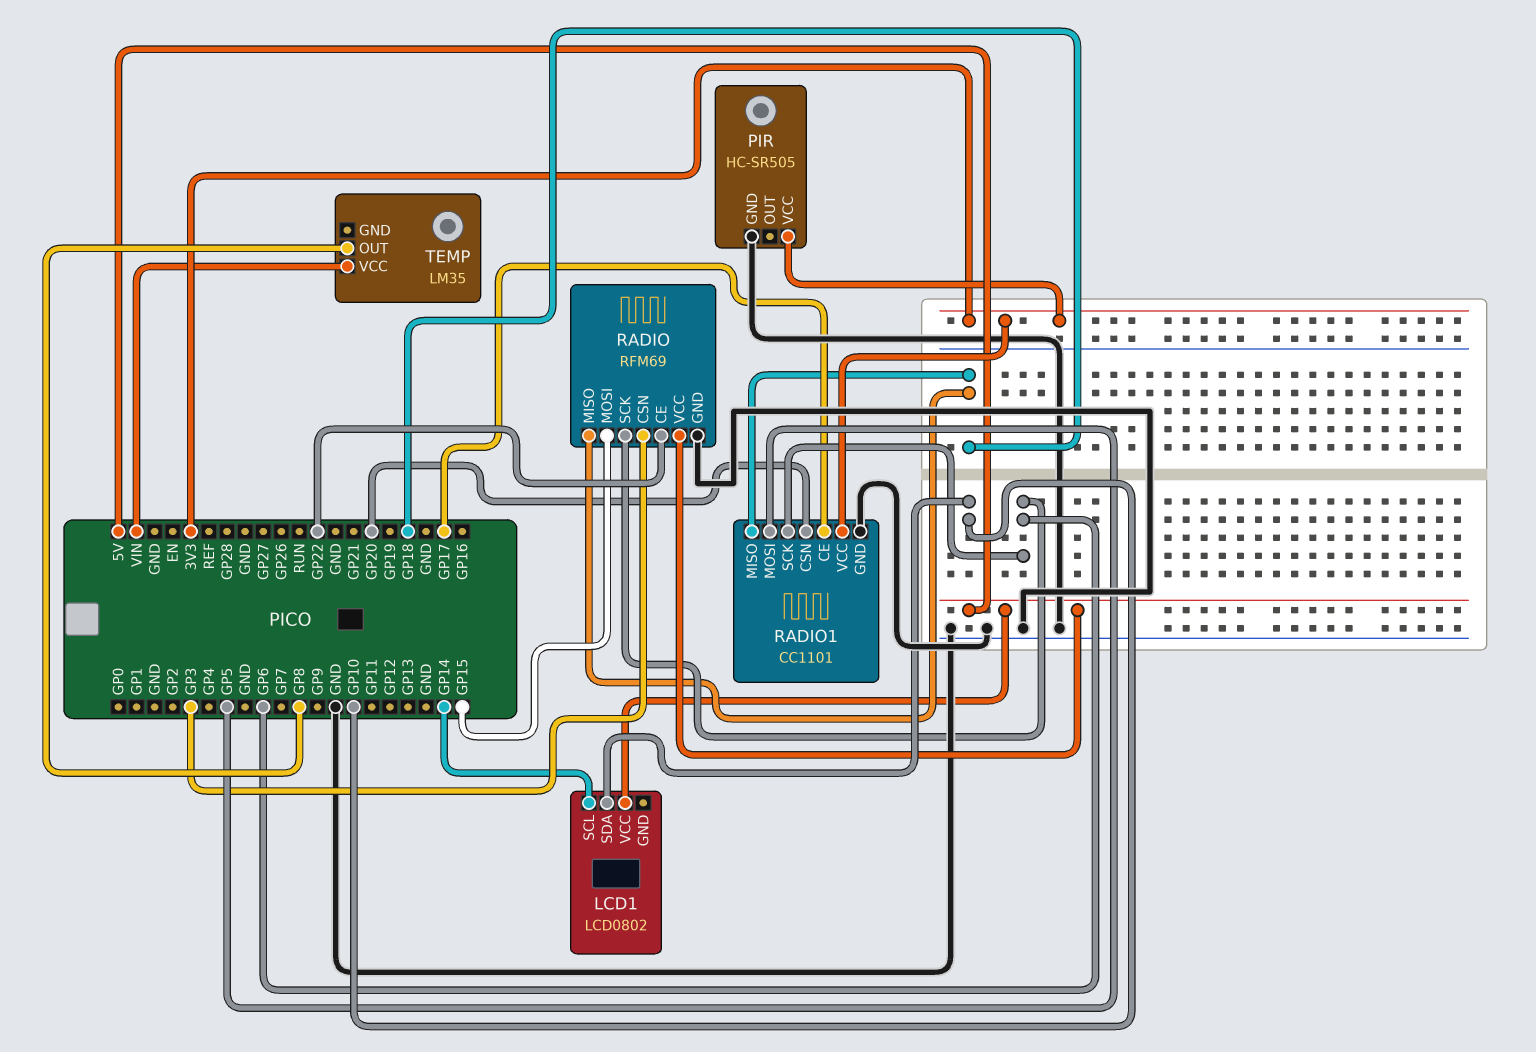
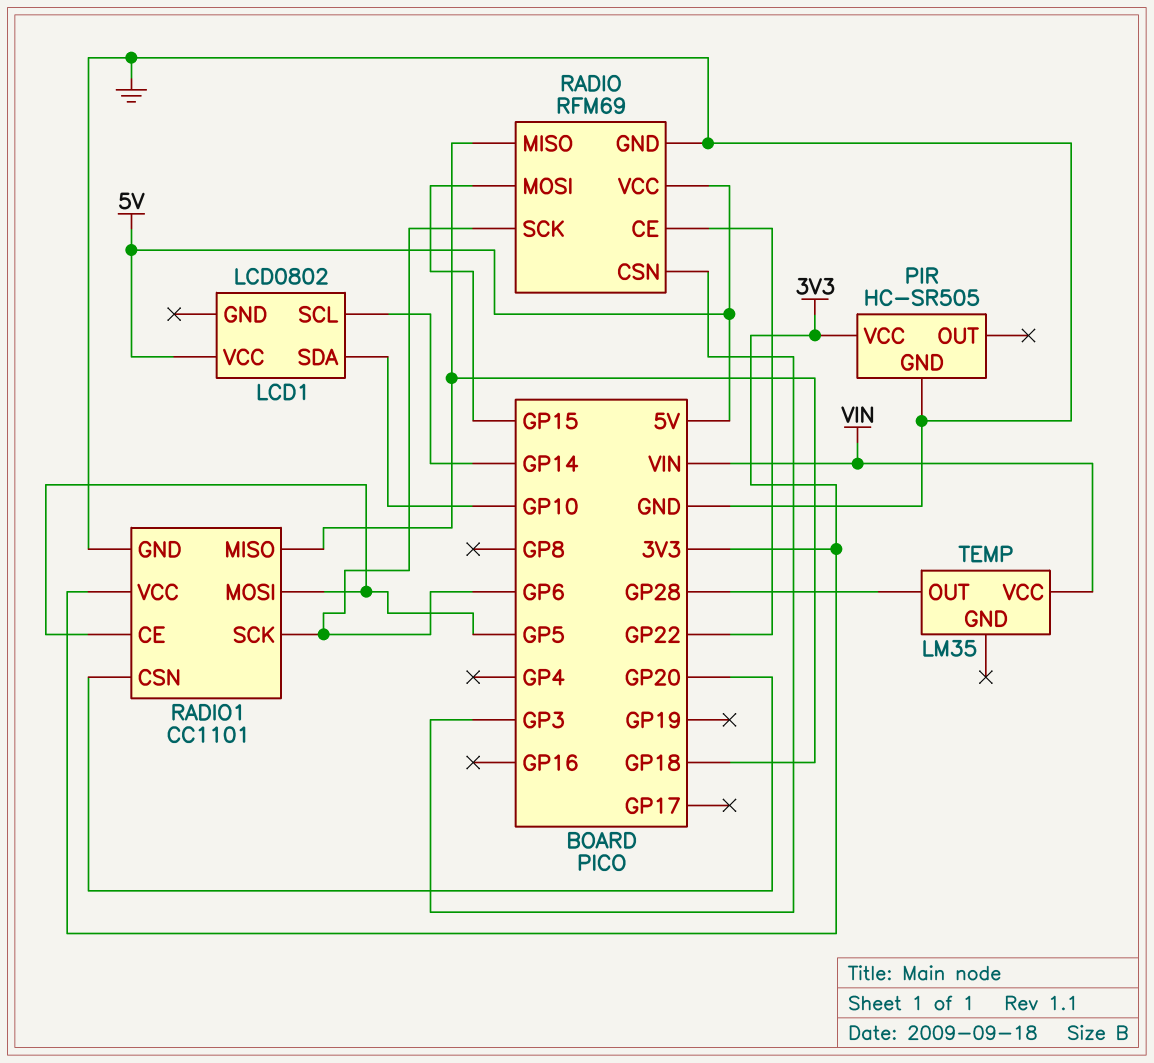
RADIO1 pin CE: GP17 -> GP5
TEMP pin OUT: GP8 -> GP28

